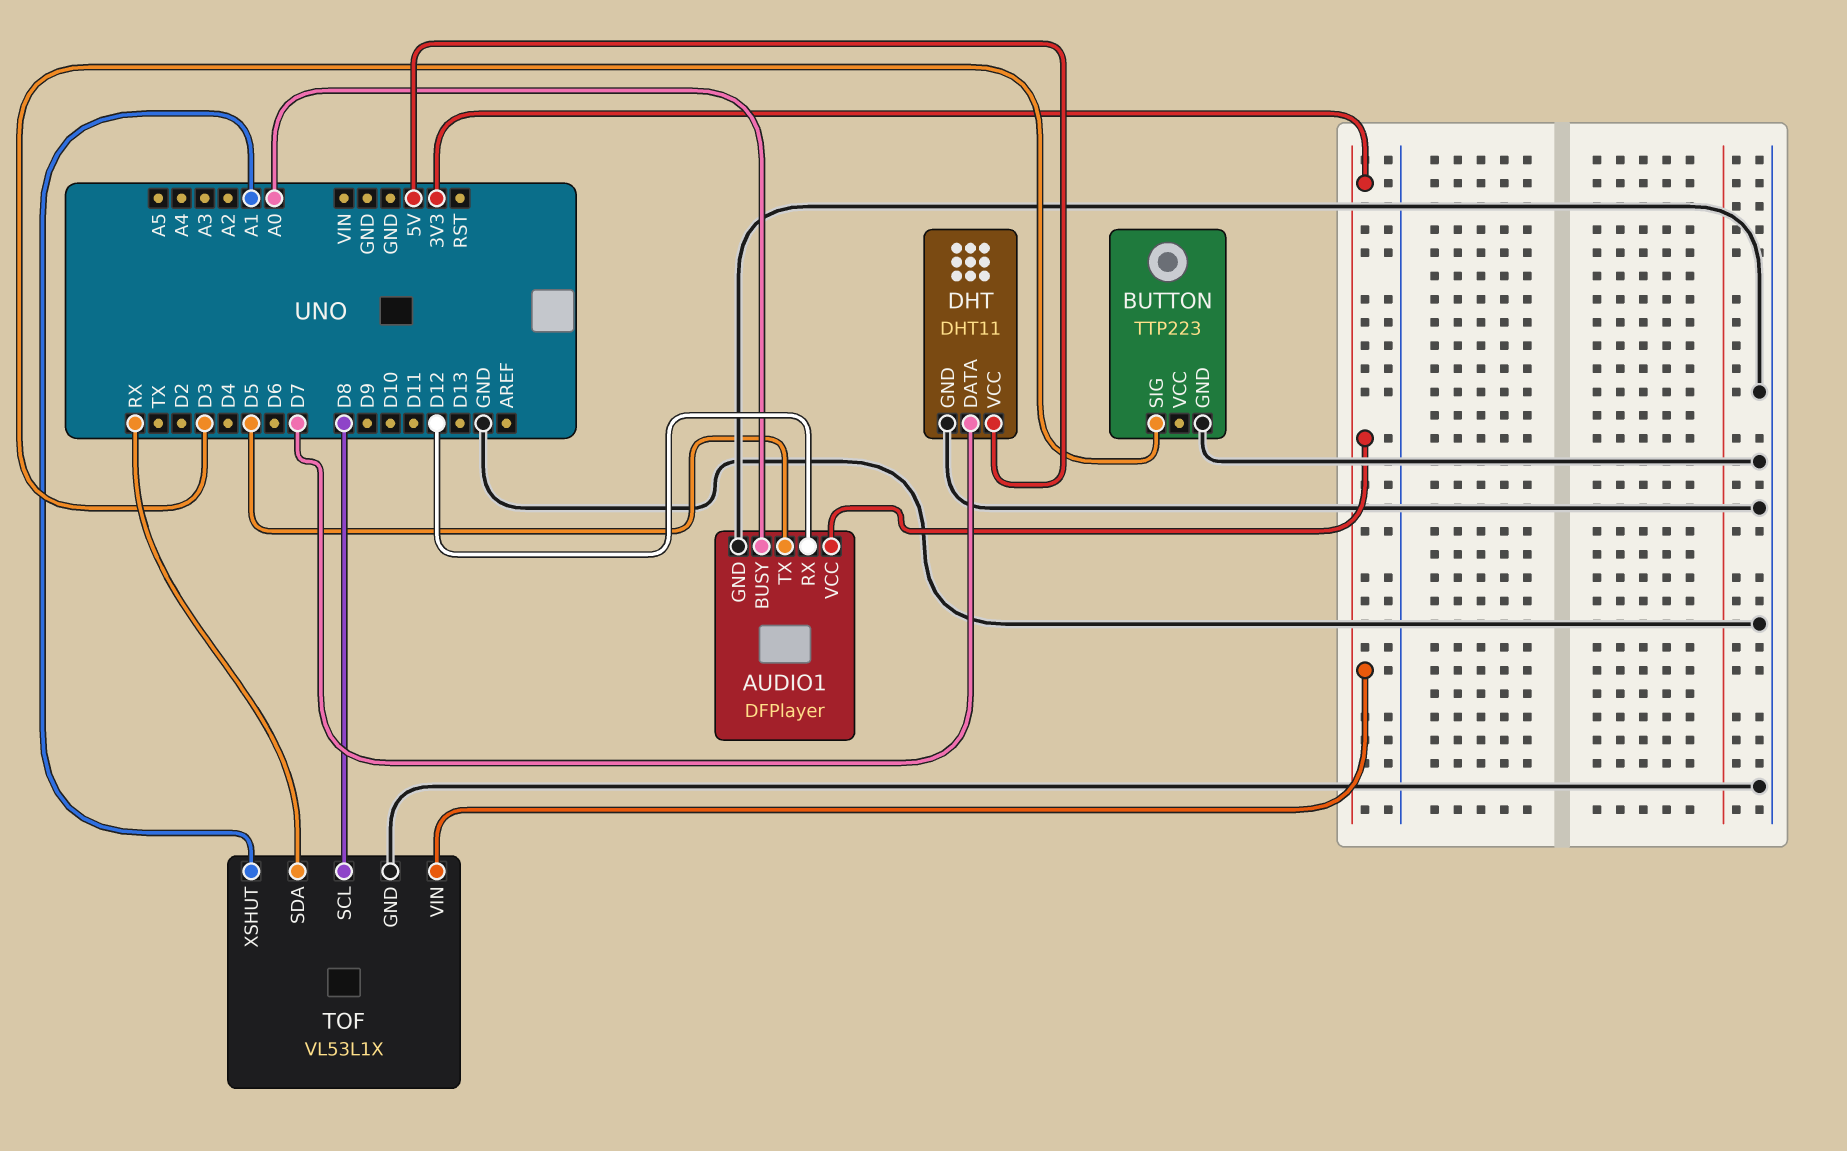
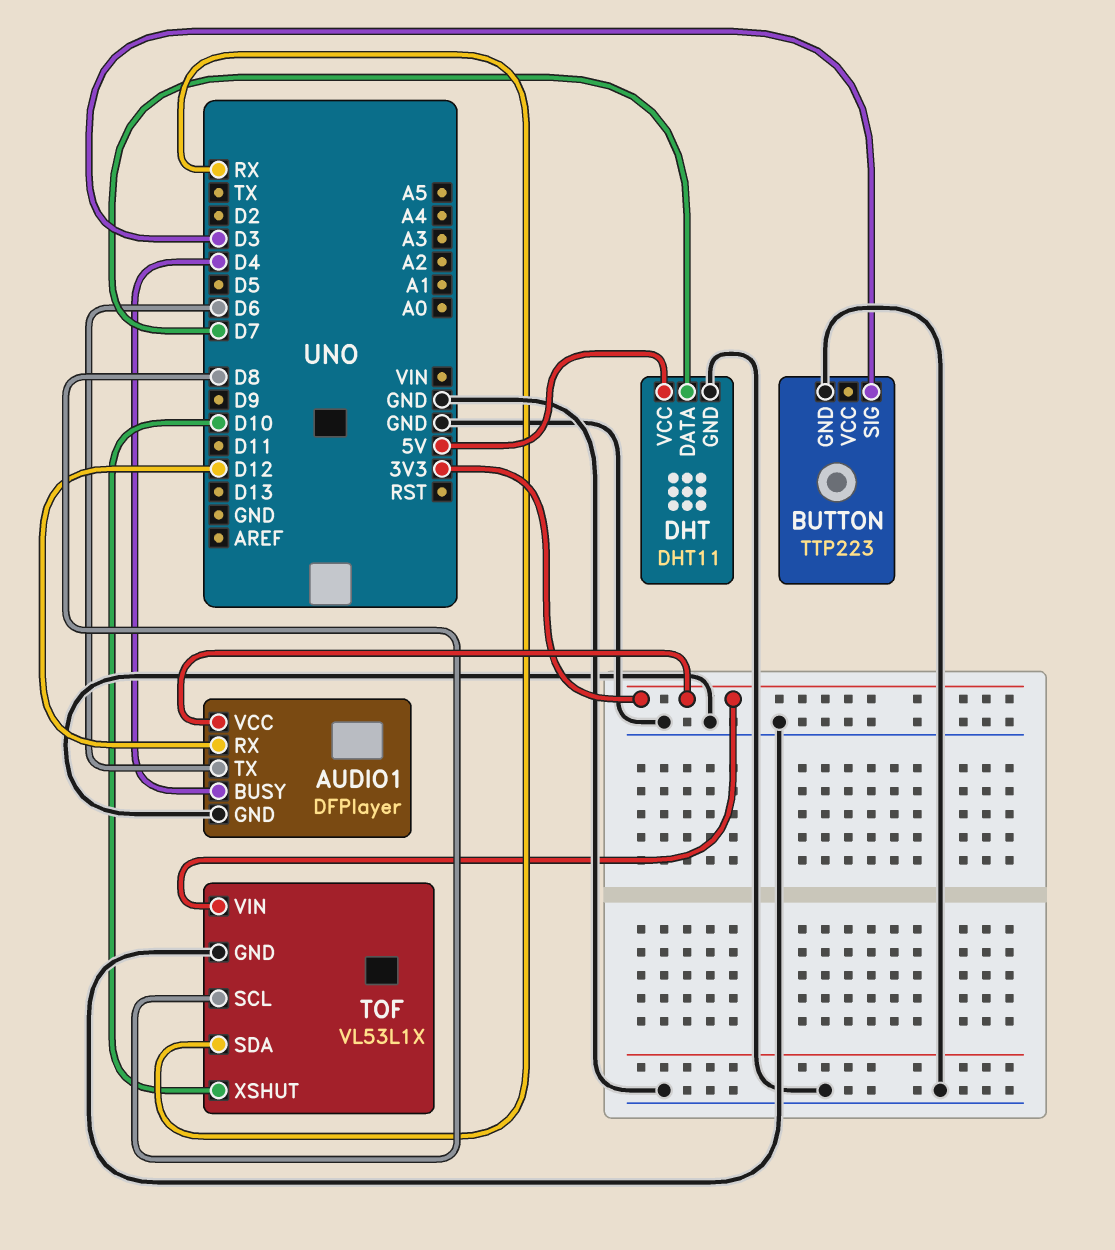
AUDIO1 pin BUSY: A0 -> D4
AUDIO1 pin TX: D5 -> D6
TOF pin XSHUT: A1 -> D10

